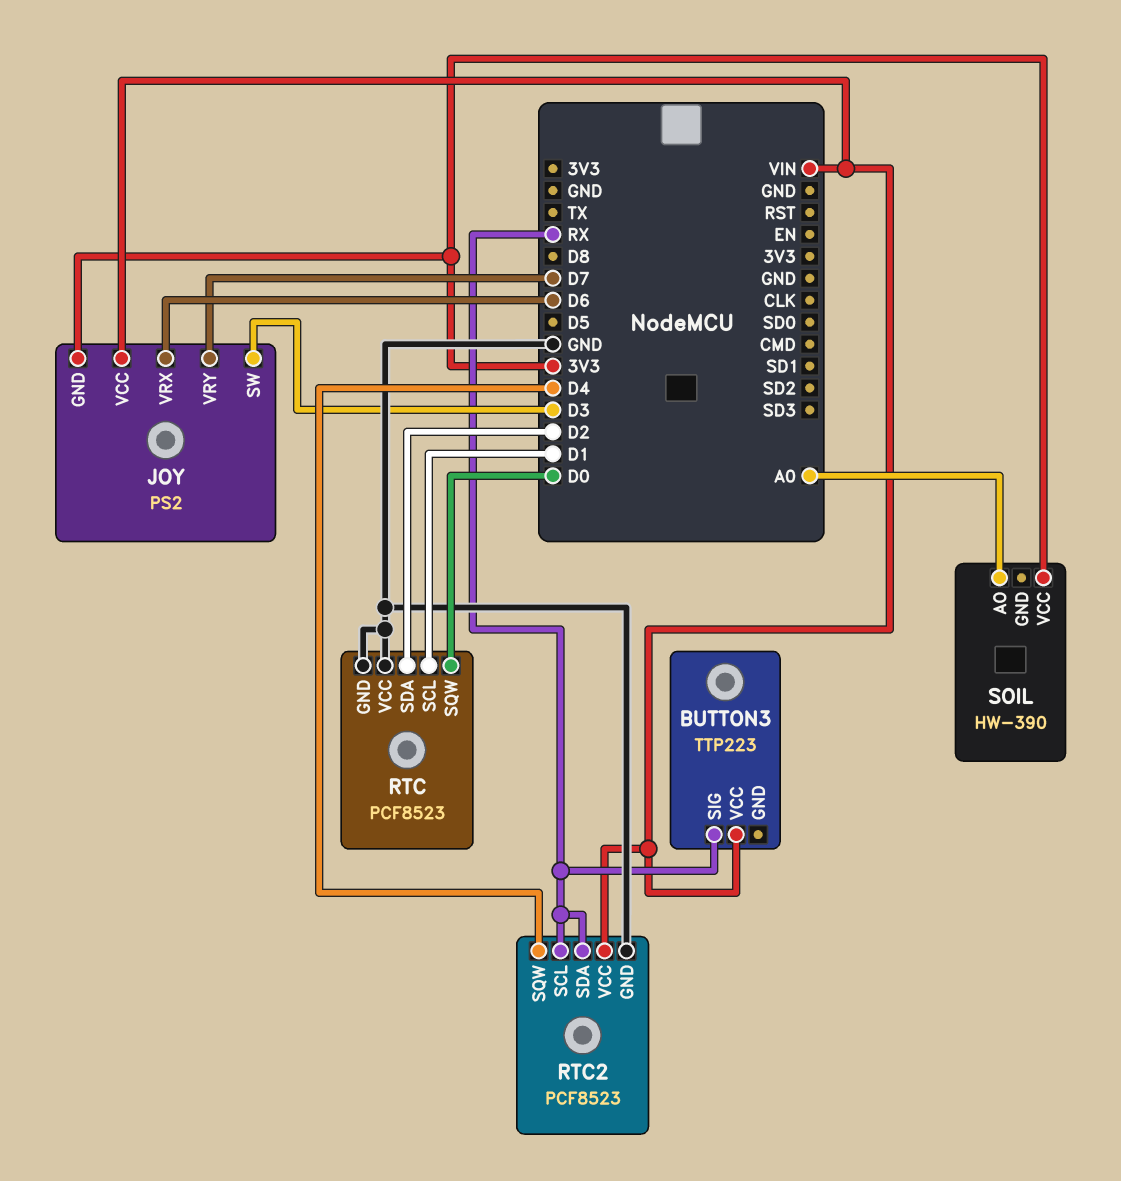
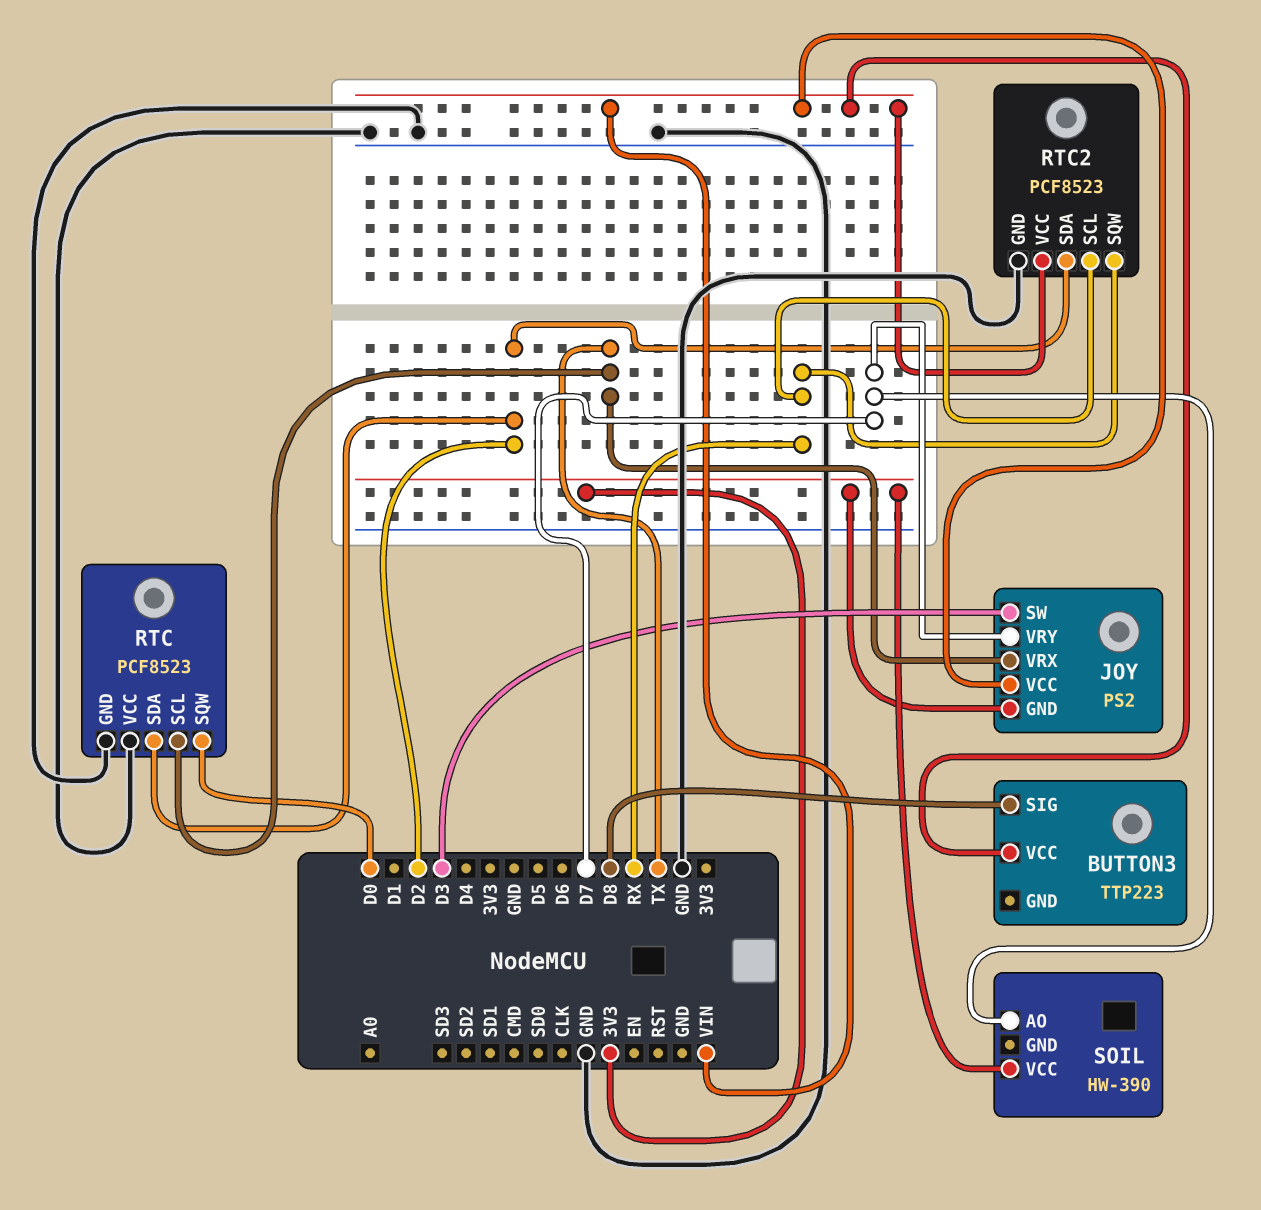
BUTTON3 pin SIG: RX -> D8
JOY pin VRX: D6 -> TX
RTC pin SCL: D1 -> TX
RTC2 pin SDA: RX -> D2
RTC2 pin SQW: D4 -> RX
SOIL pin AO: A0 -> D7

